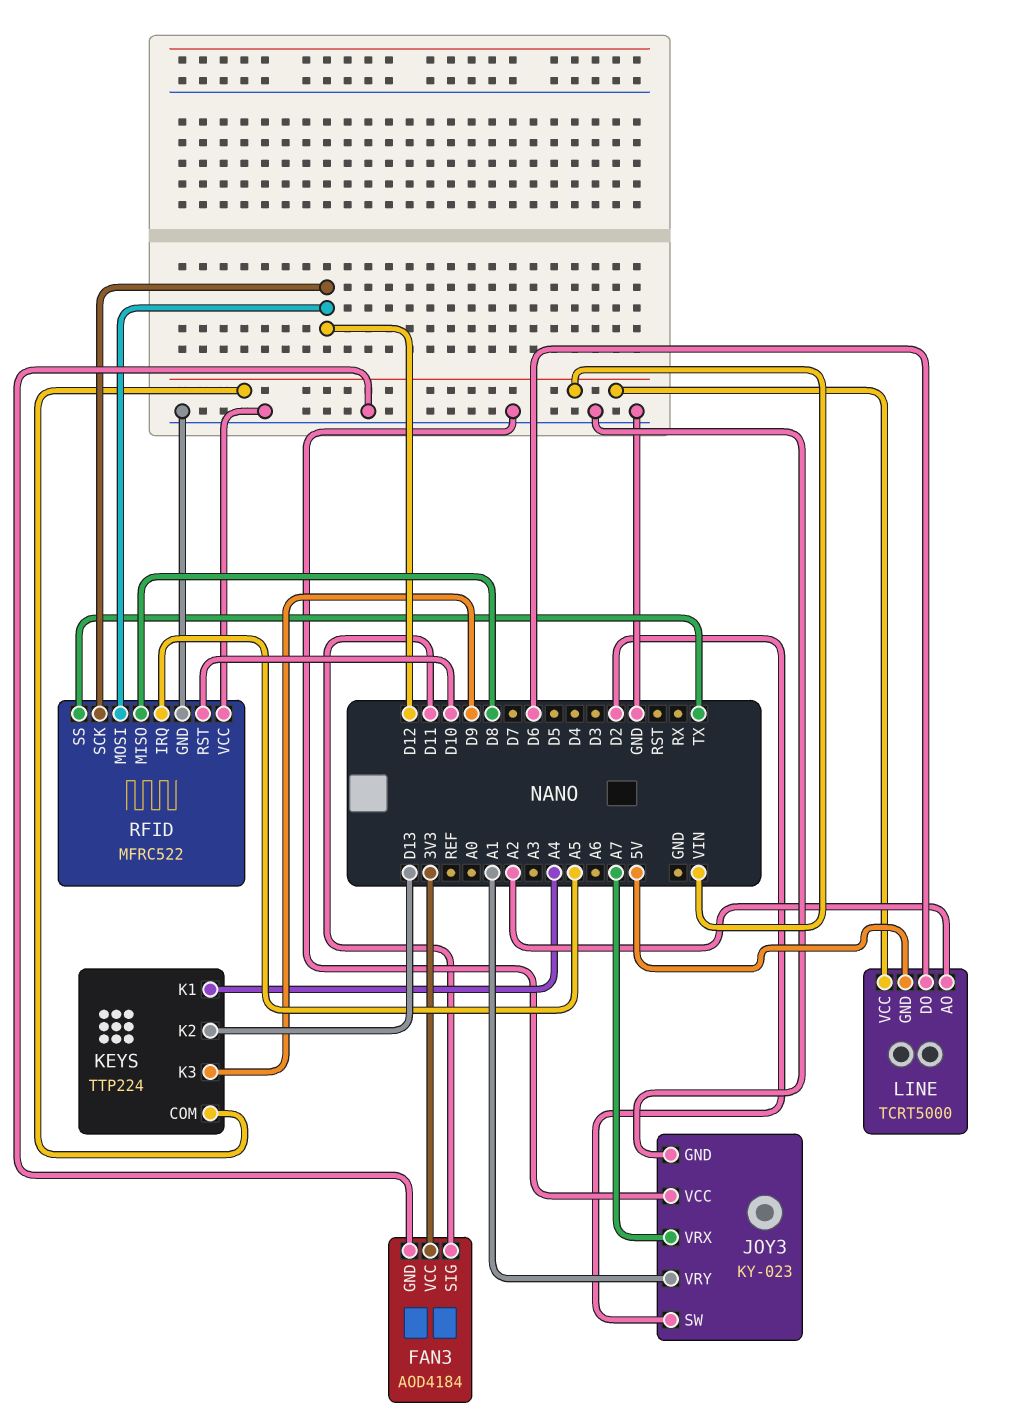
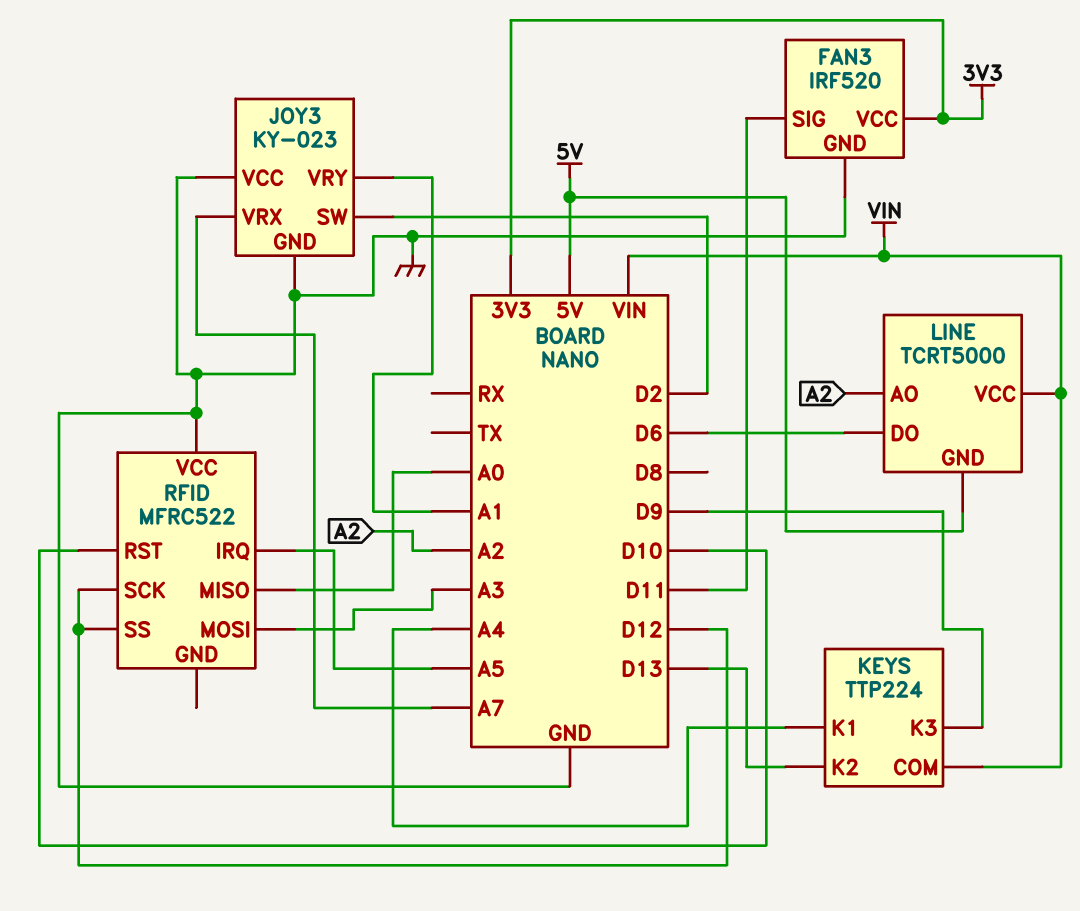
FAN3: AOD4184 -> IRF520
RFID pin GND: GND -> none
RFID pin MISO: D8 -> A0
RFID pin MOSI: D12 -> A3
RFID pin SS: TX -> D12

